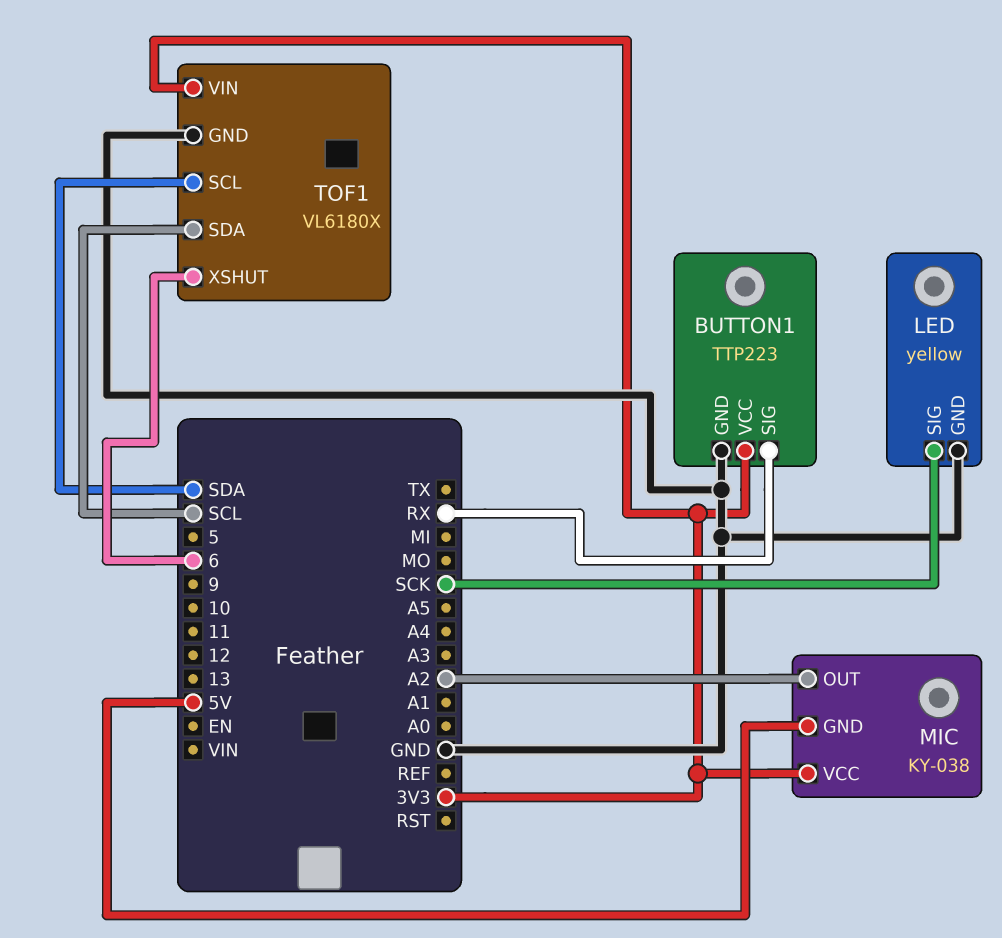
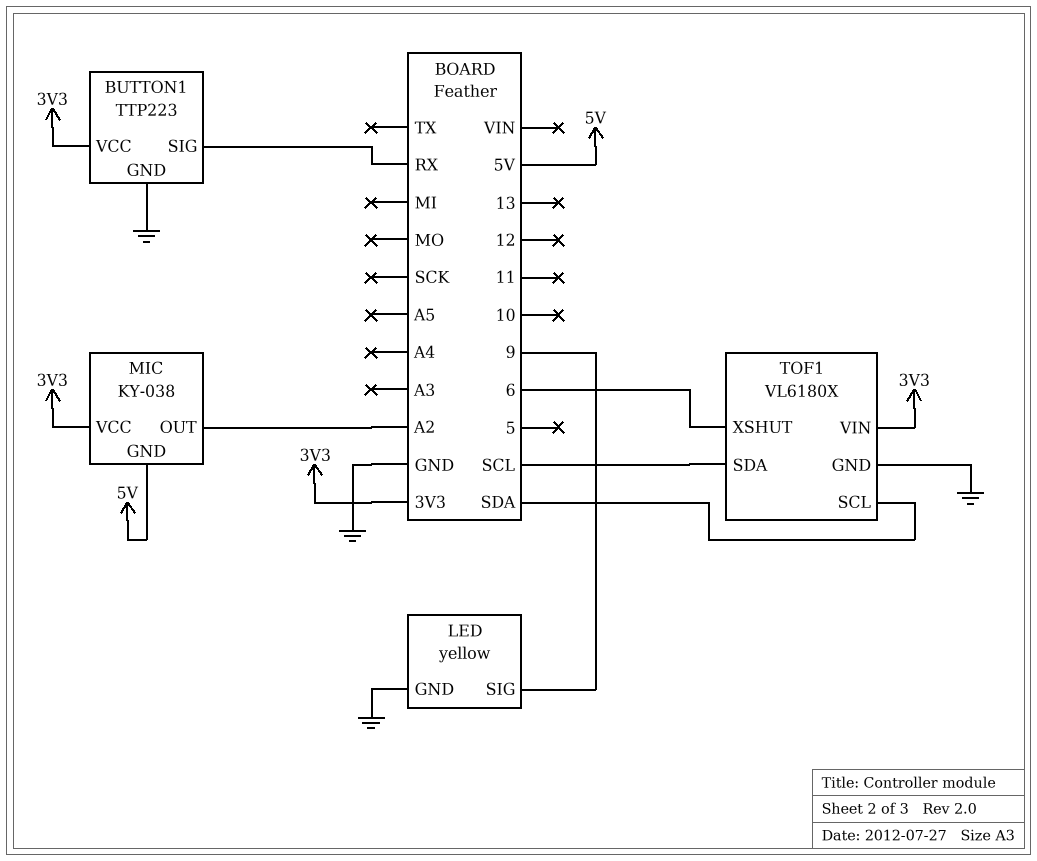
LED pin SIG: SCK -> 9

